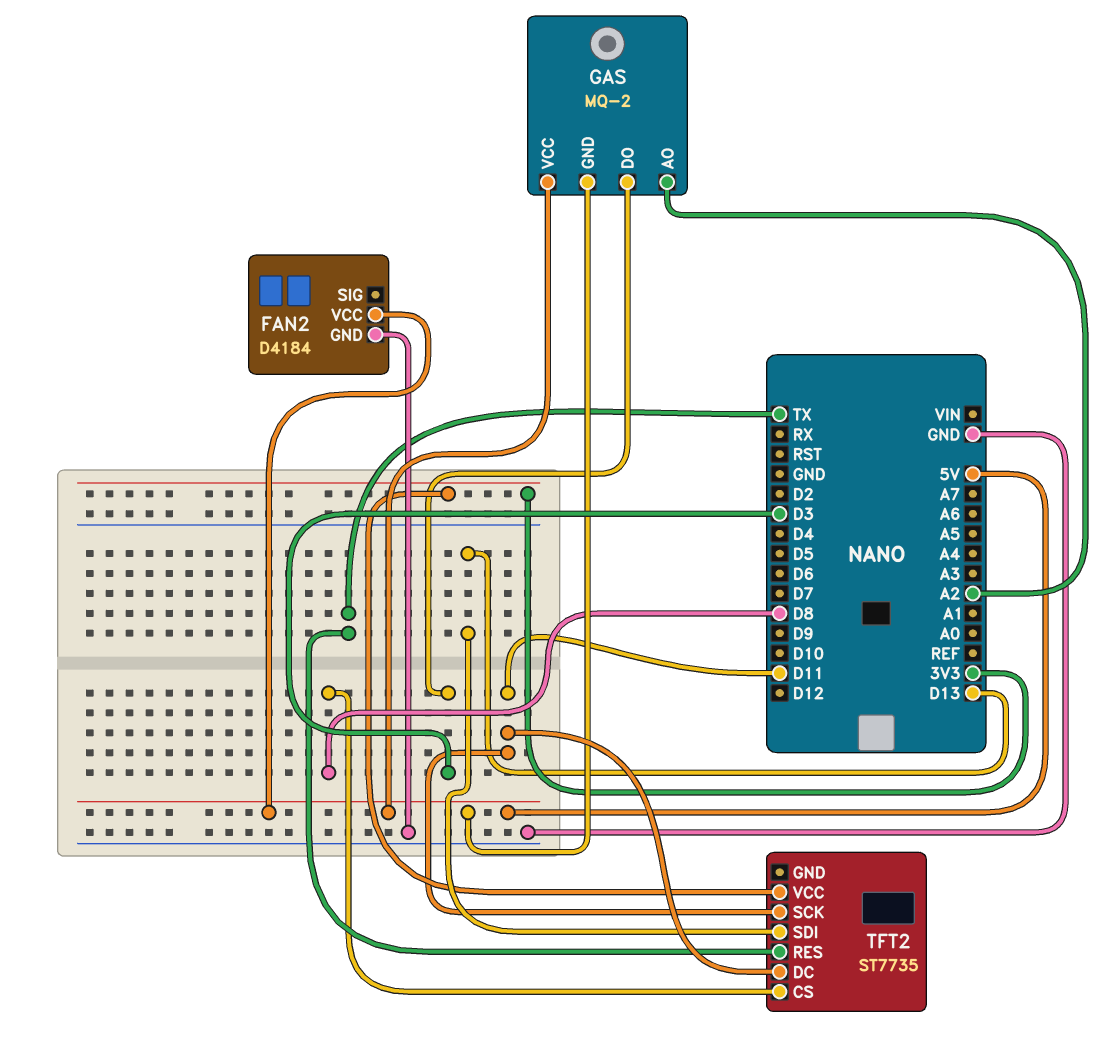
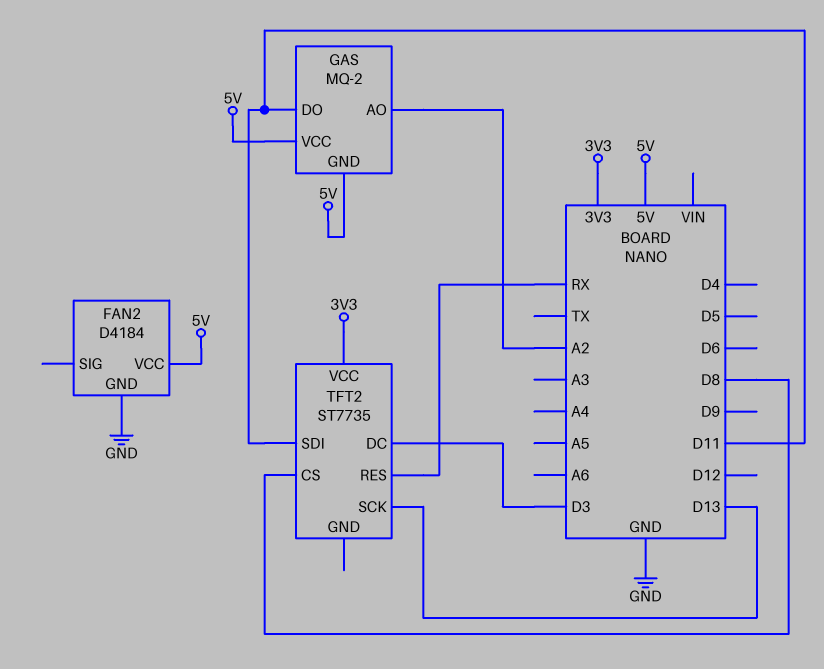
GAS pin DO: D3 -> D11
TFT2 pin DC: D11 -> D3
TFT2 pin RES: TX -> RX
TFT2 pin SCK: D11 -> D13
TFT2 pin SDI: D13 -> D11

